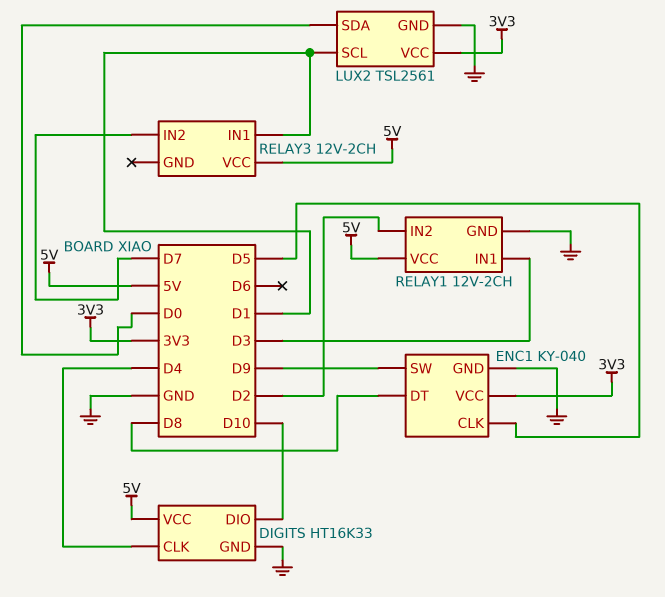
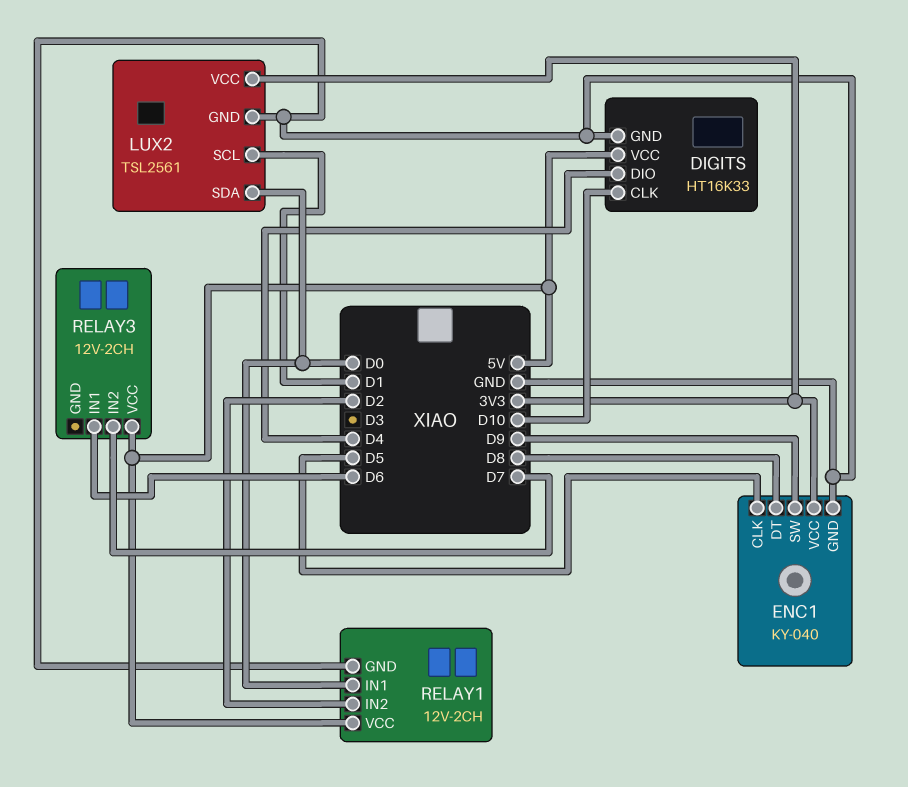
DIGITS pin CLK: D4 -> D10
DIGITS pin DIO: D10 -> D4
RELAY1 pin IN1: D3 -> D0
RELAY3 pin IN1: D1 -> D6

